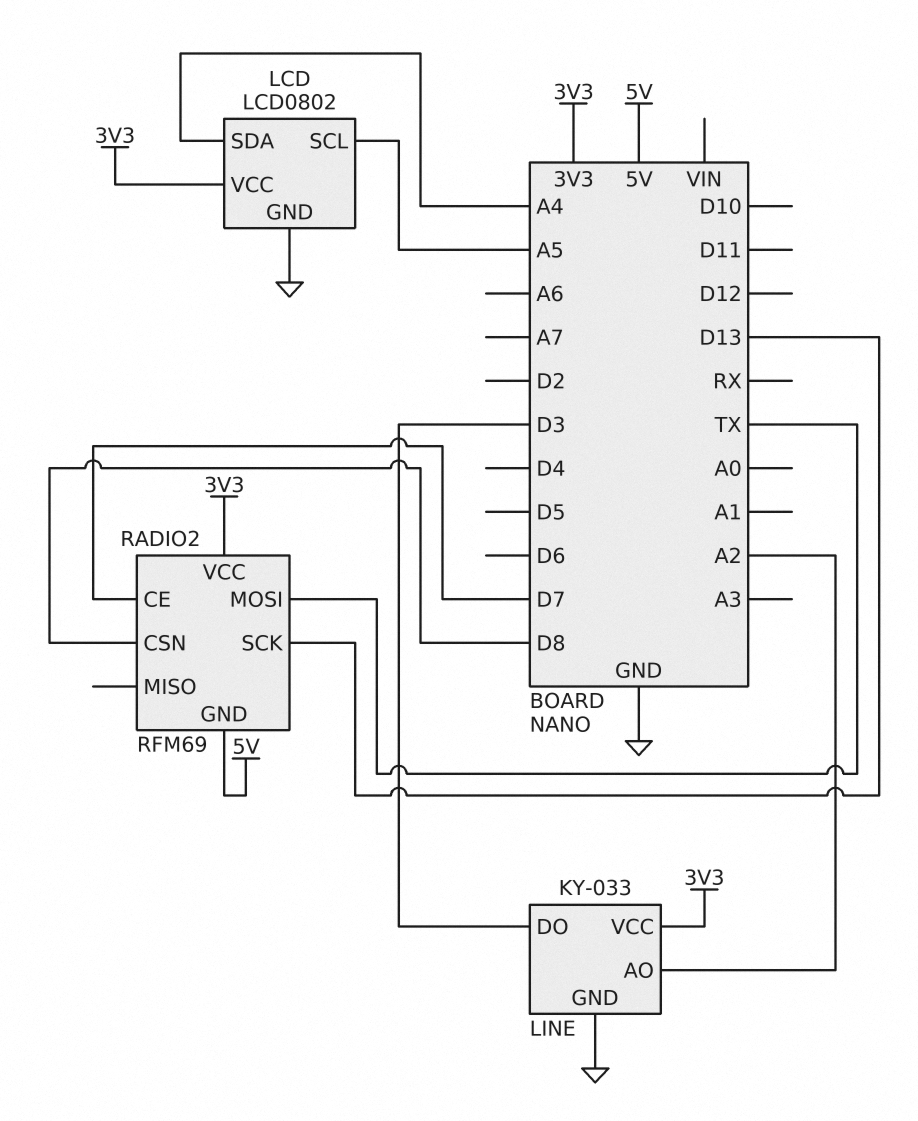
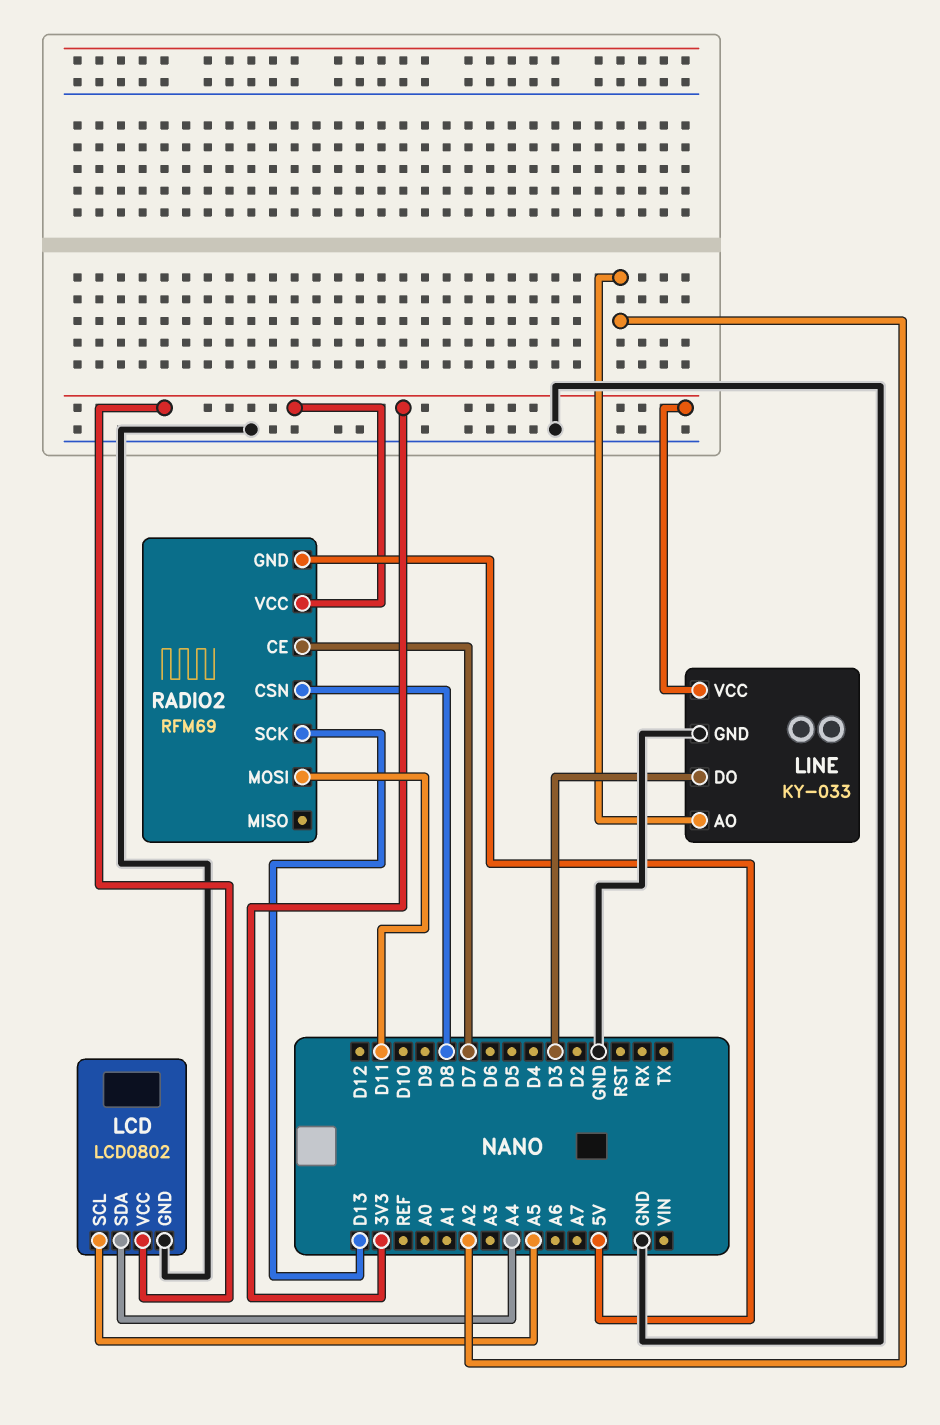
RADIO2 pin MOSI: TX -> D11

